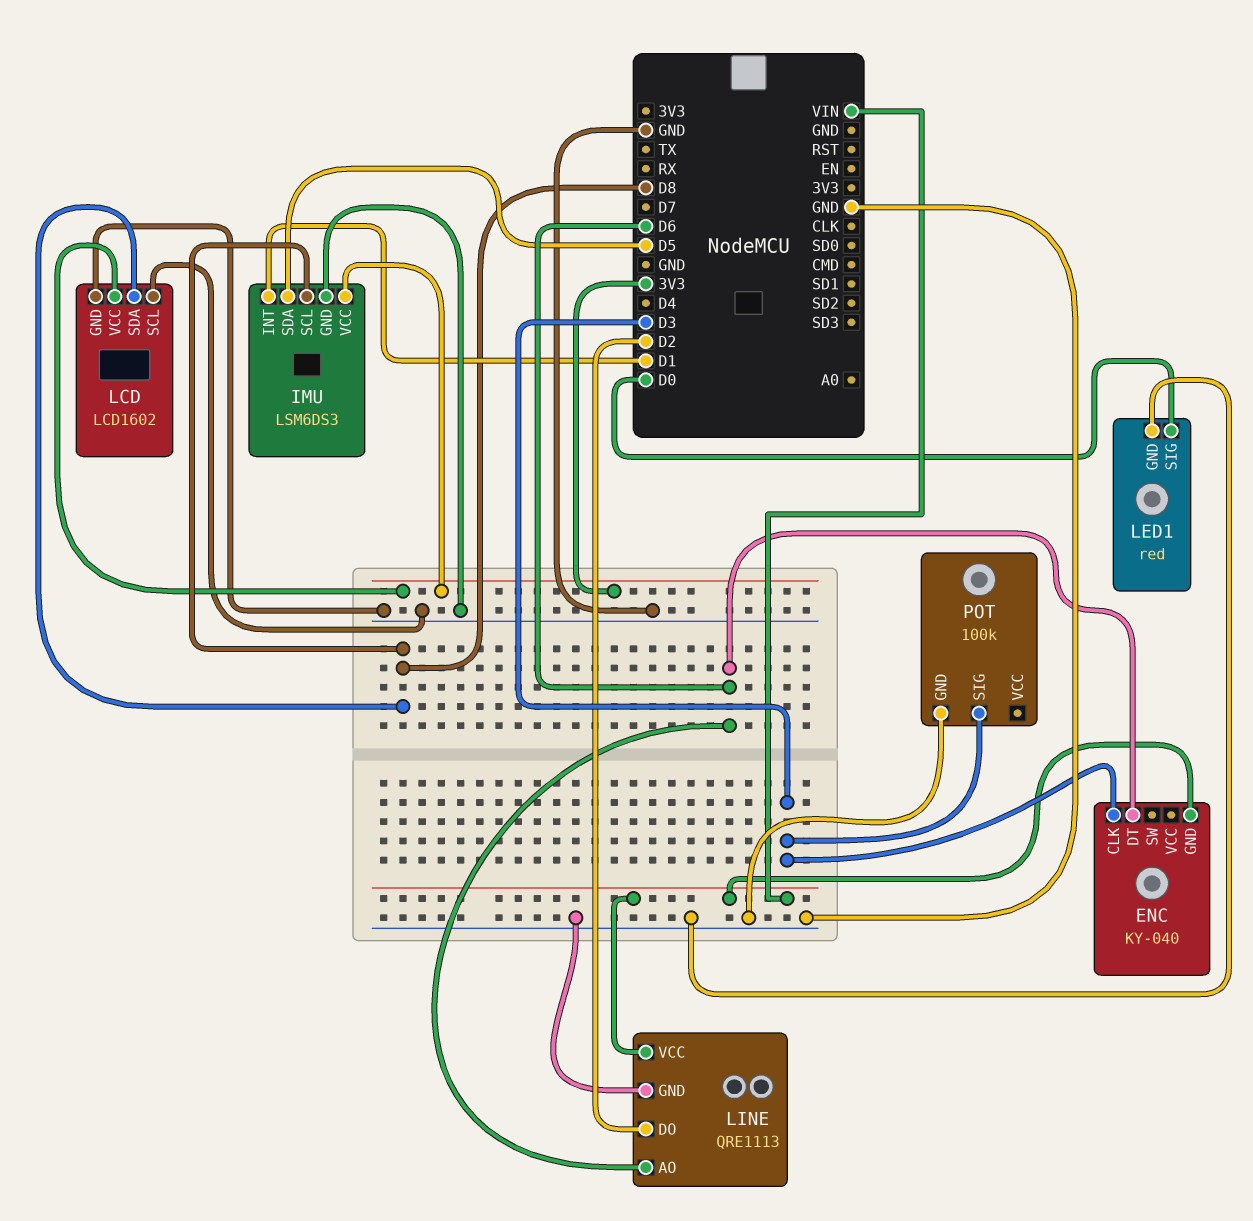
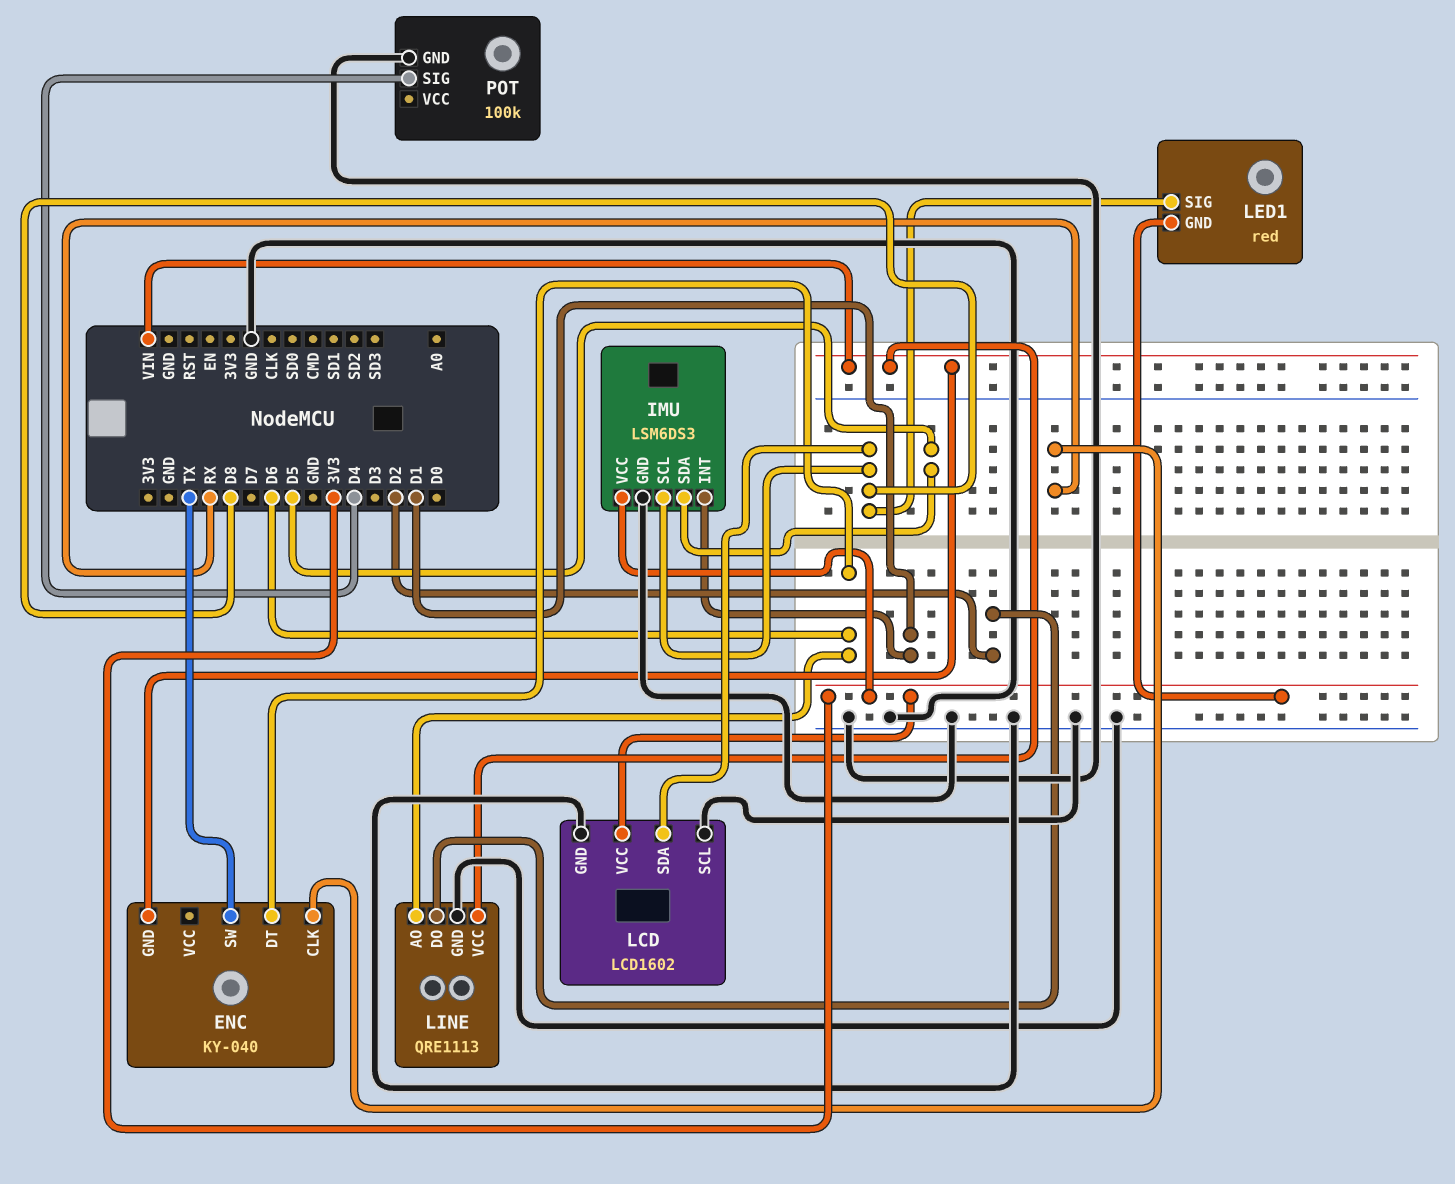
ENC pin CLK: D3 -> RX
ENC pin SW: none -> TX
LED1 pin GND: GND -> 3V3
LED1 pin SIG: D0 -> D8
POT pin SIG: D3 -> D4

